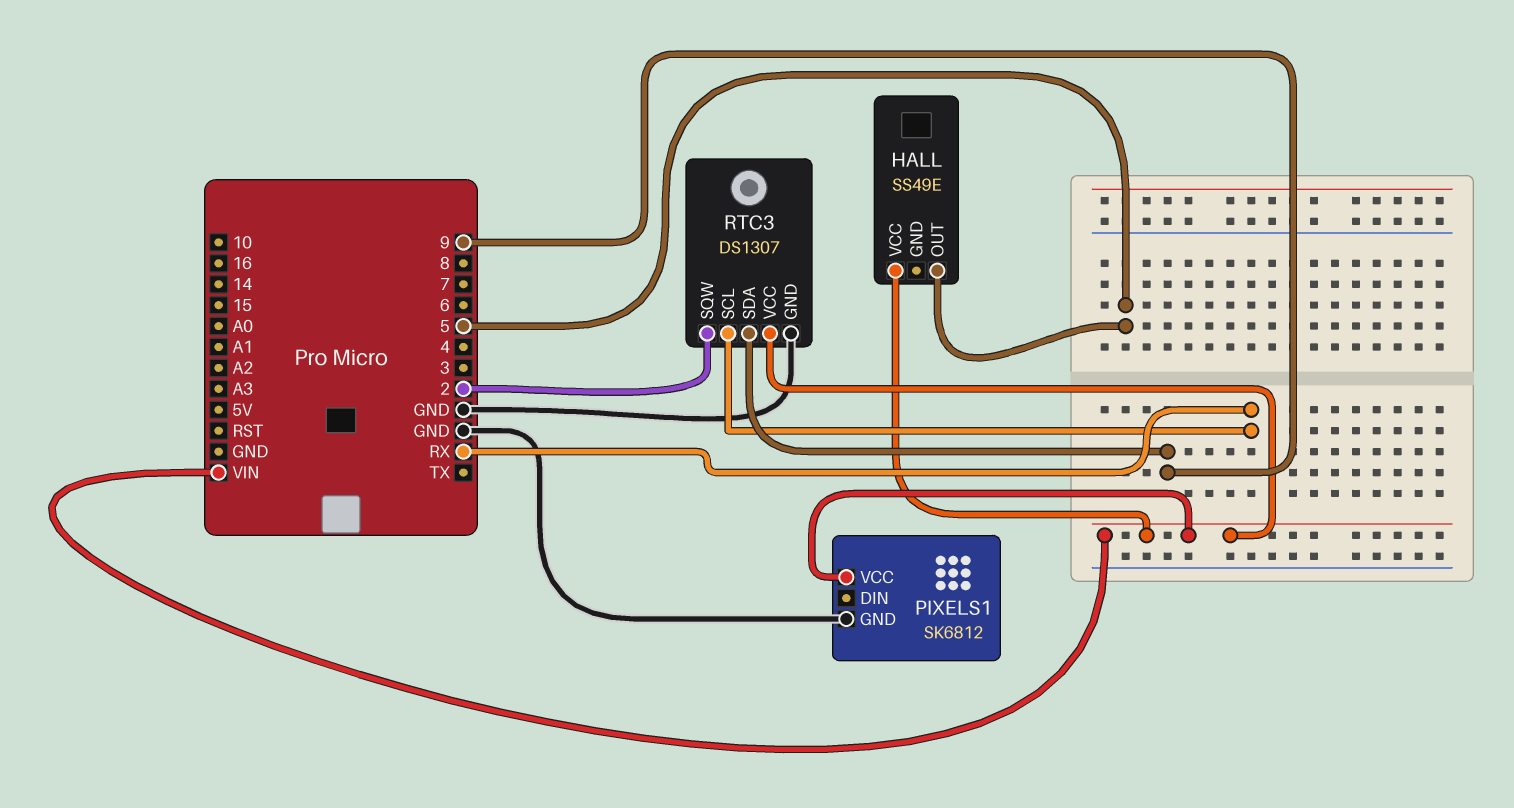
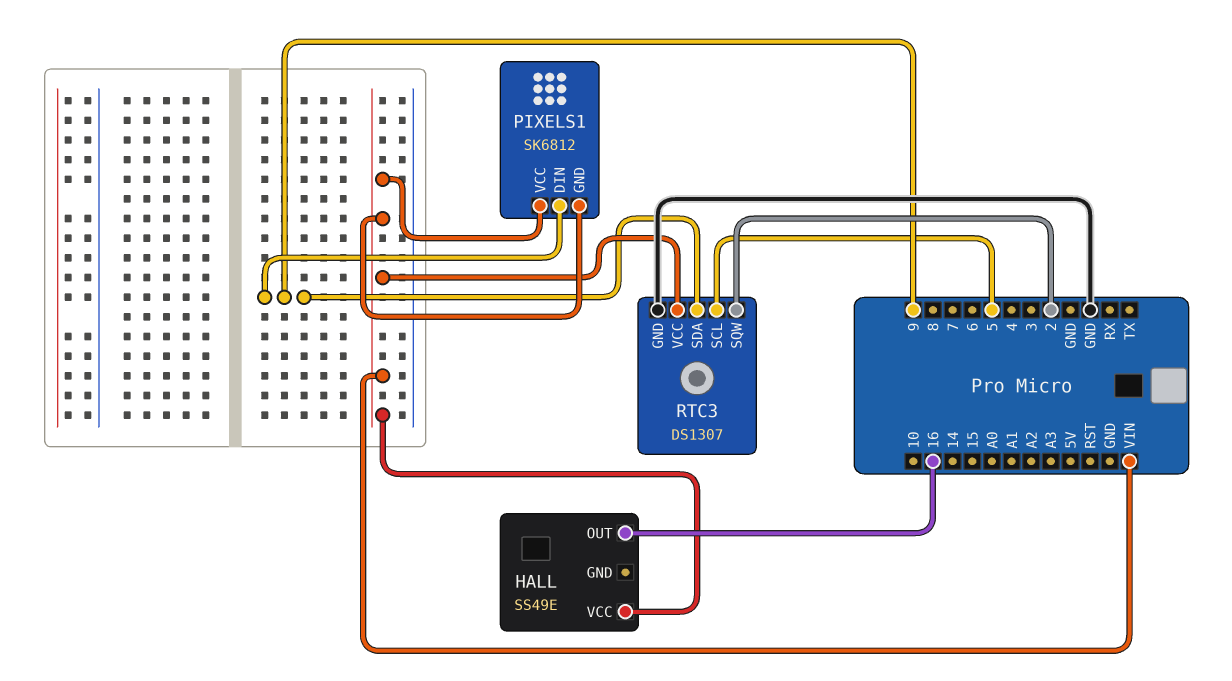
HALL pin OUT: 5 -> 16
PIXELS1 pin DIN: none -> 9
PIXELS1 pin GND: GND -> VIN
RTC3 pin SCL: RX -> 5

